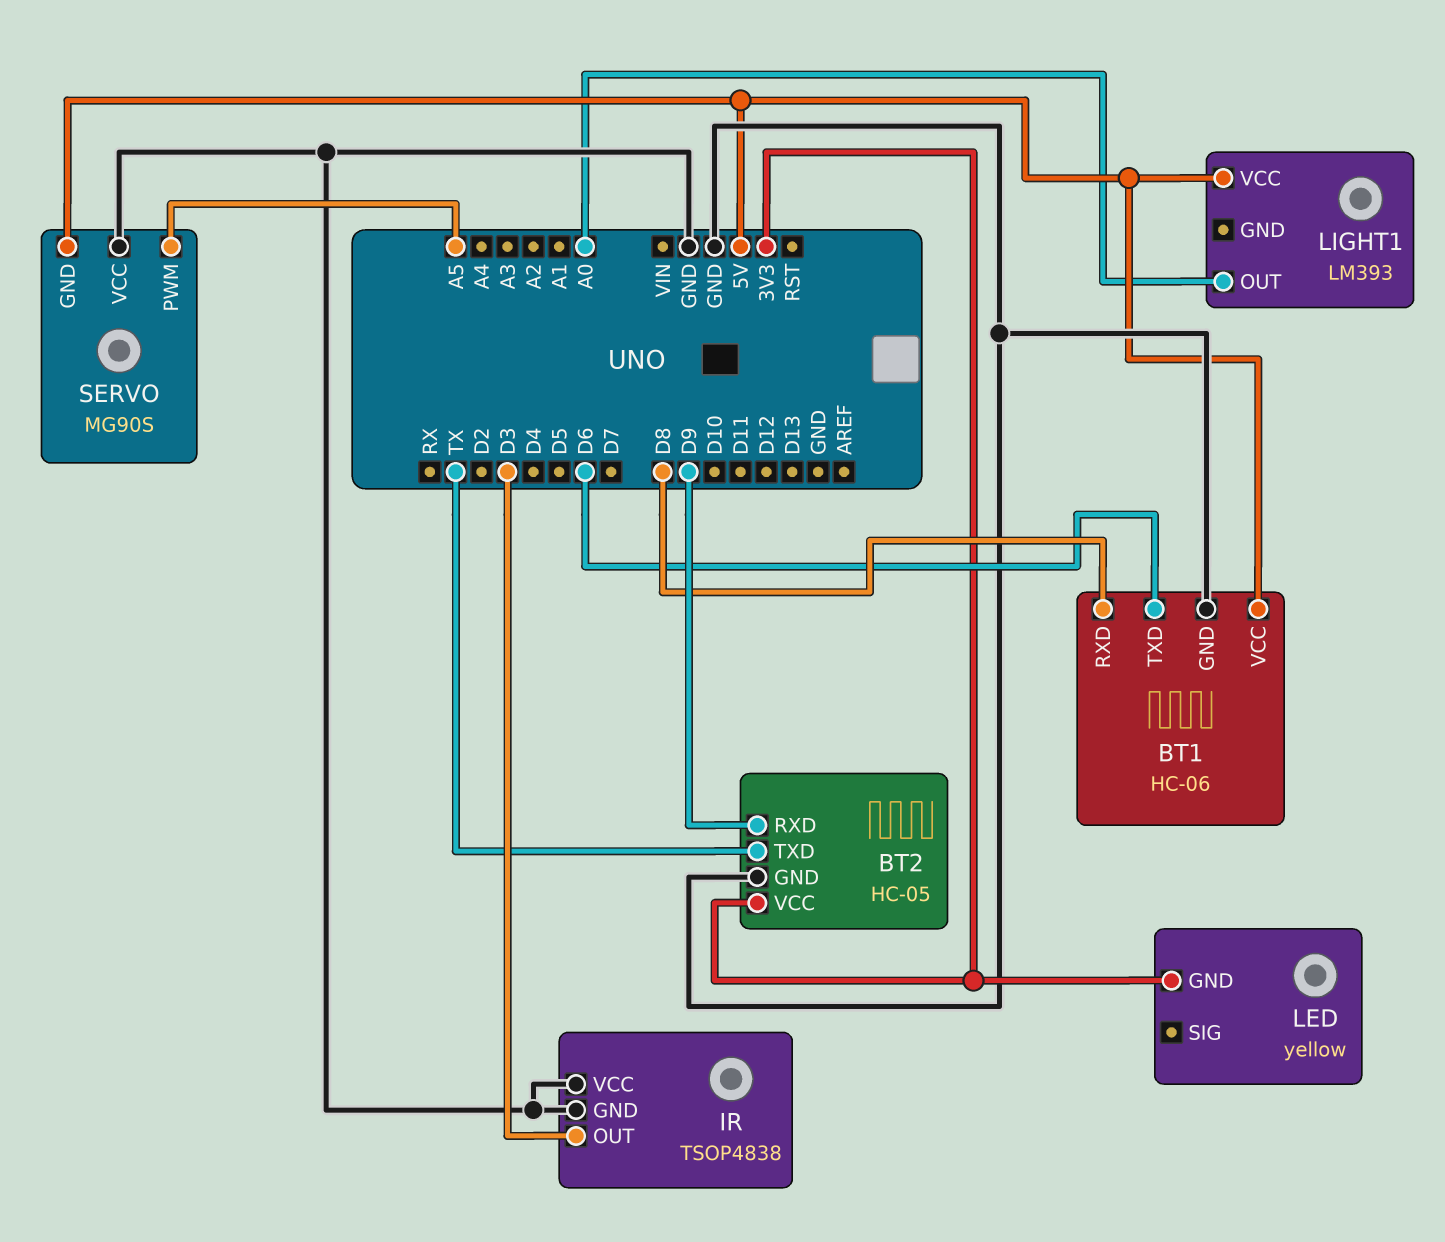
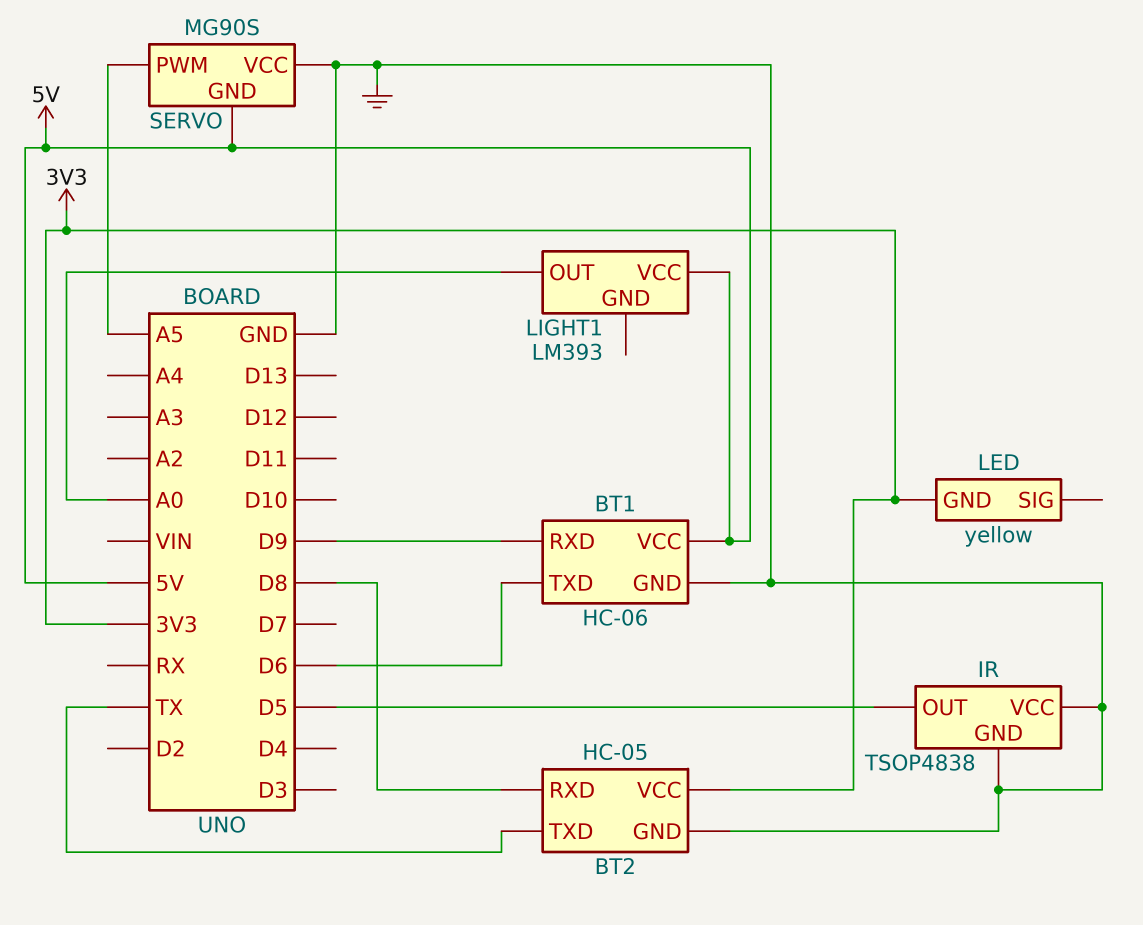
BT1 pin RXD: D8 -> D9
BT2 pin RXD: D9 -> D8
IR pin OUT: D3 -> D5

